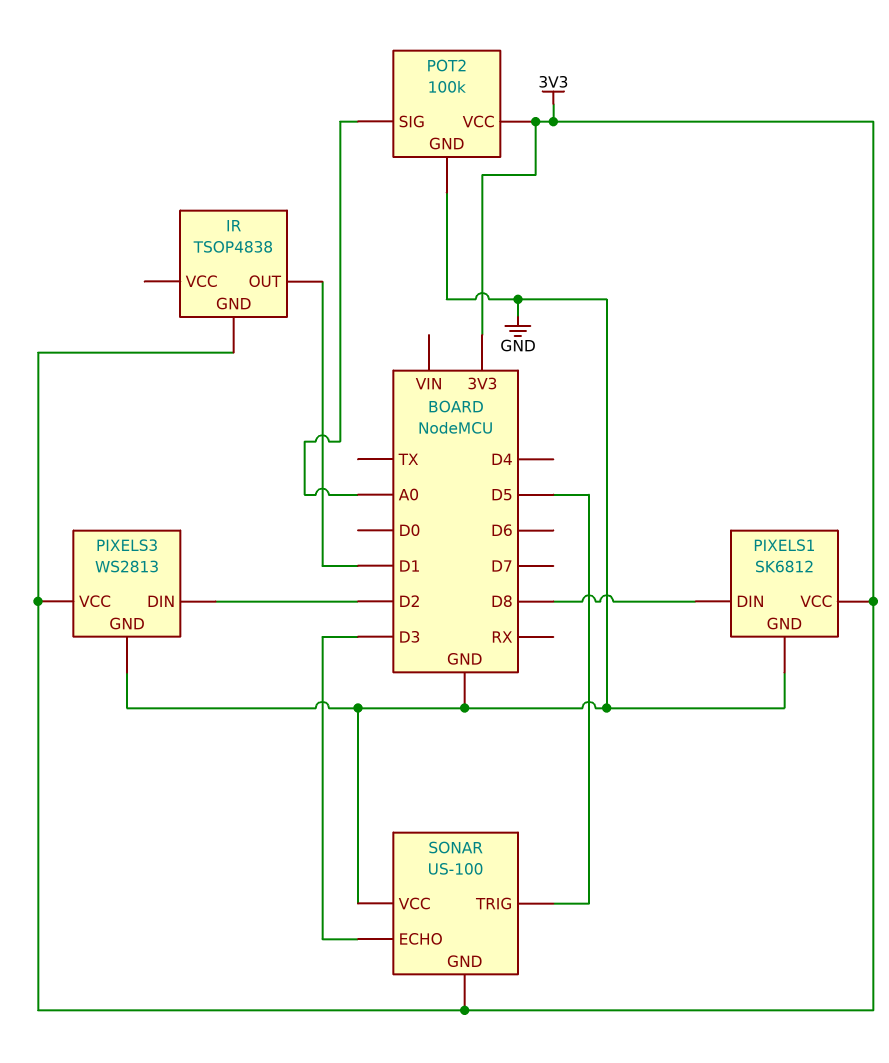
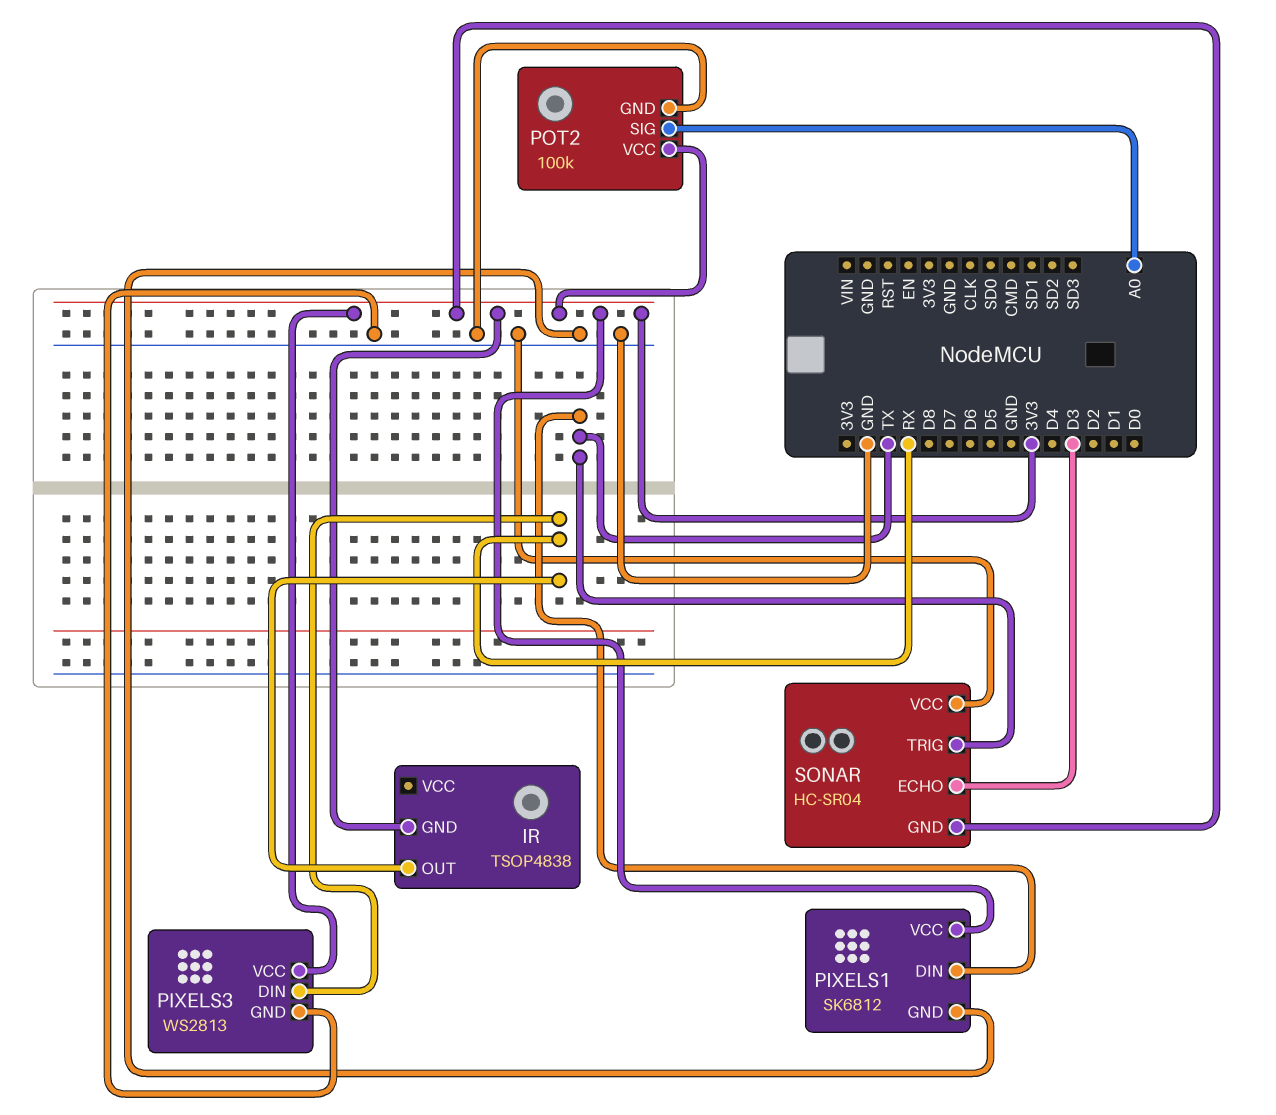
IR pin OUT: D1 -> RX
PIXELS1 pin DIN: D8 -> TX
PIXELS3 pin DIN: D2 -> RX
SONAR: US-100 -> HC-SR04
SONAR pin TRIG: D5 -> TX

